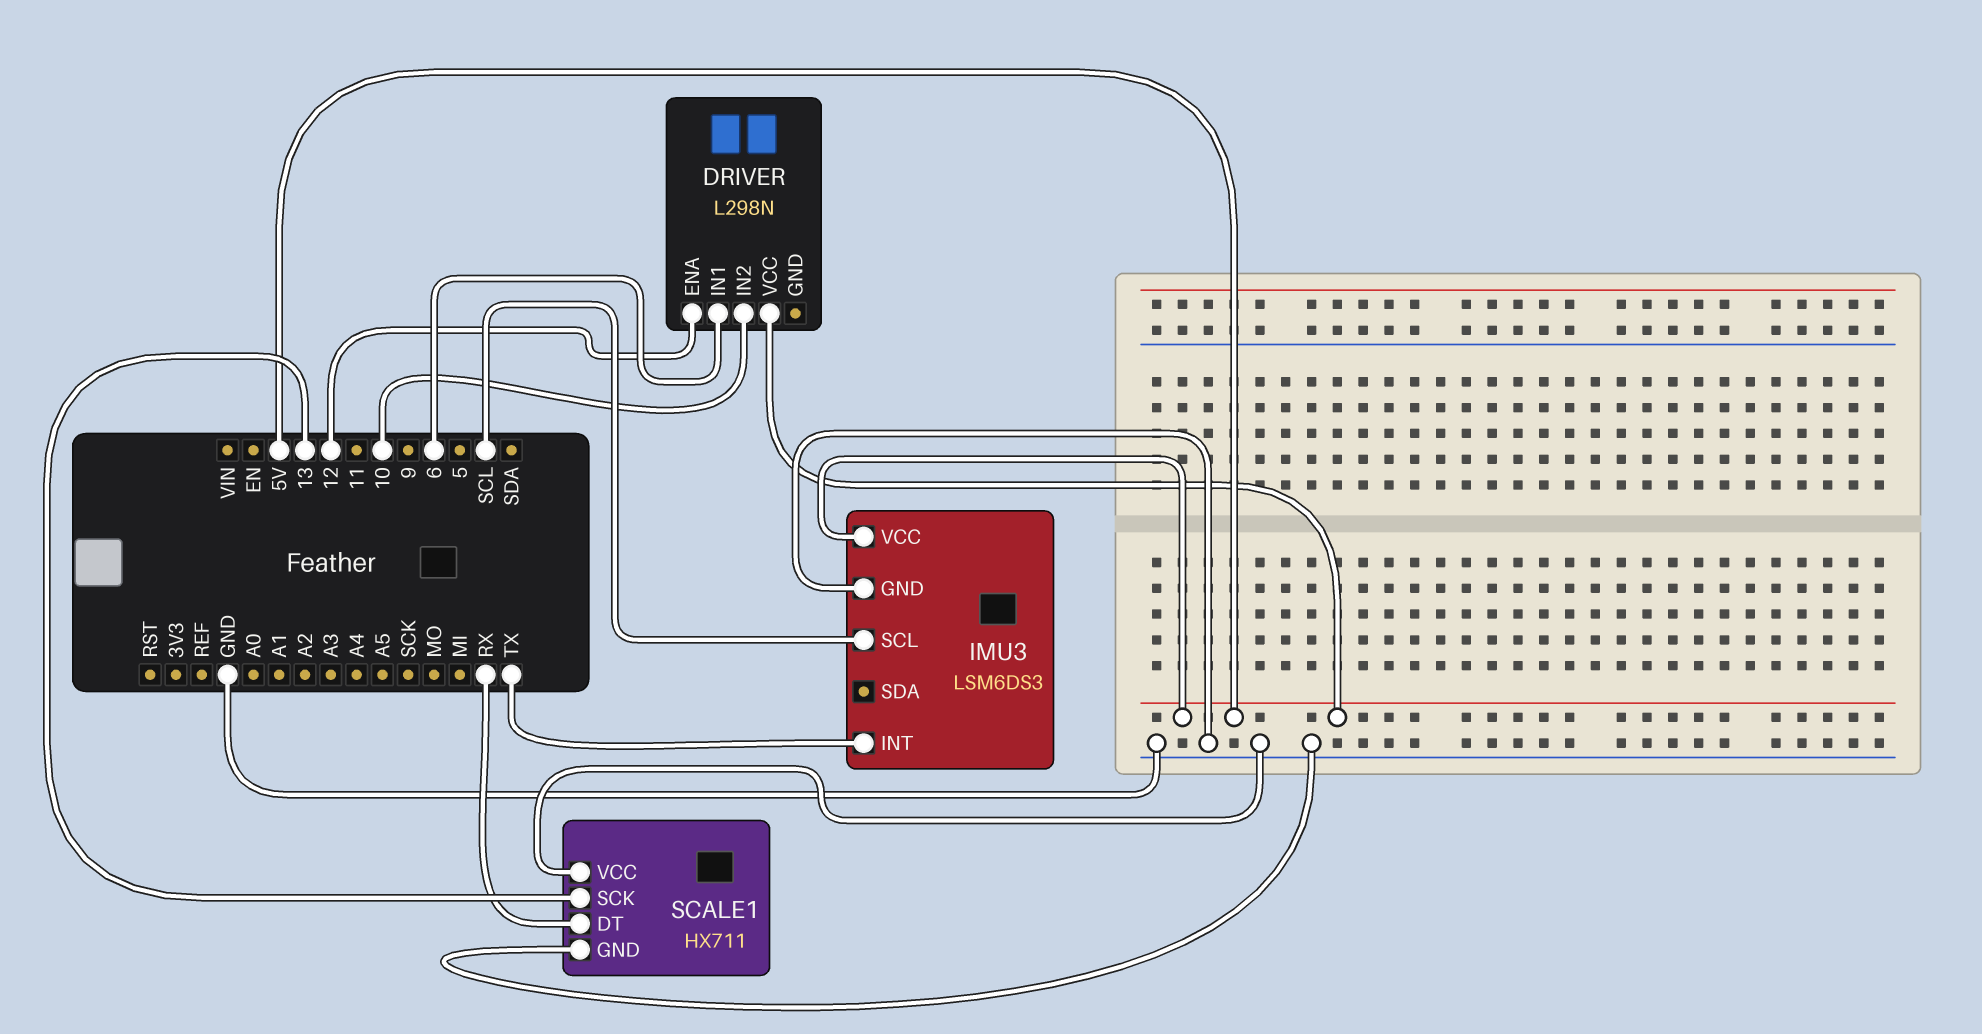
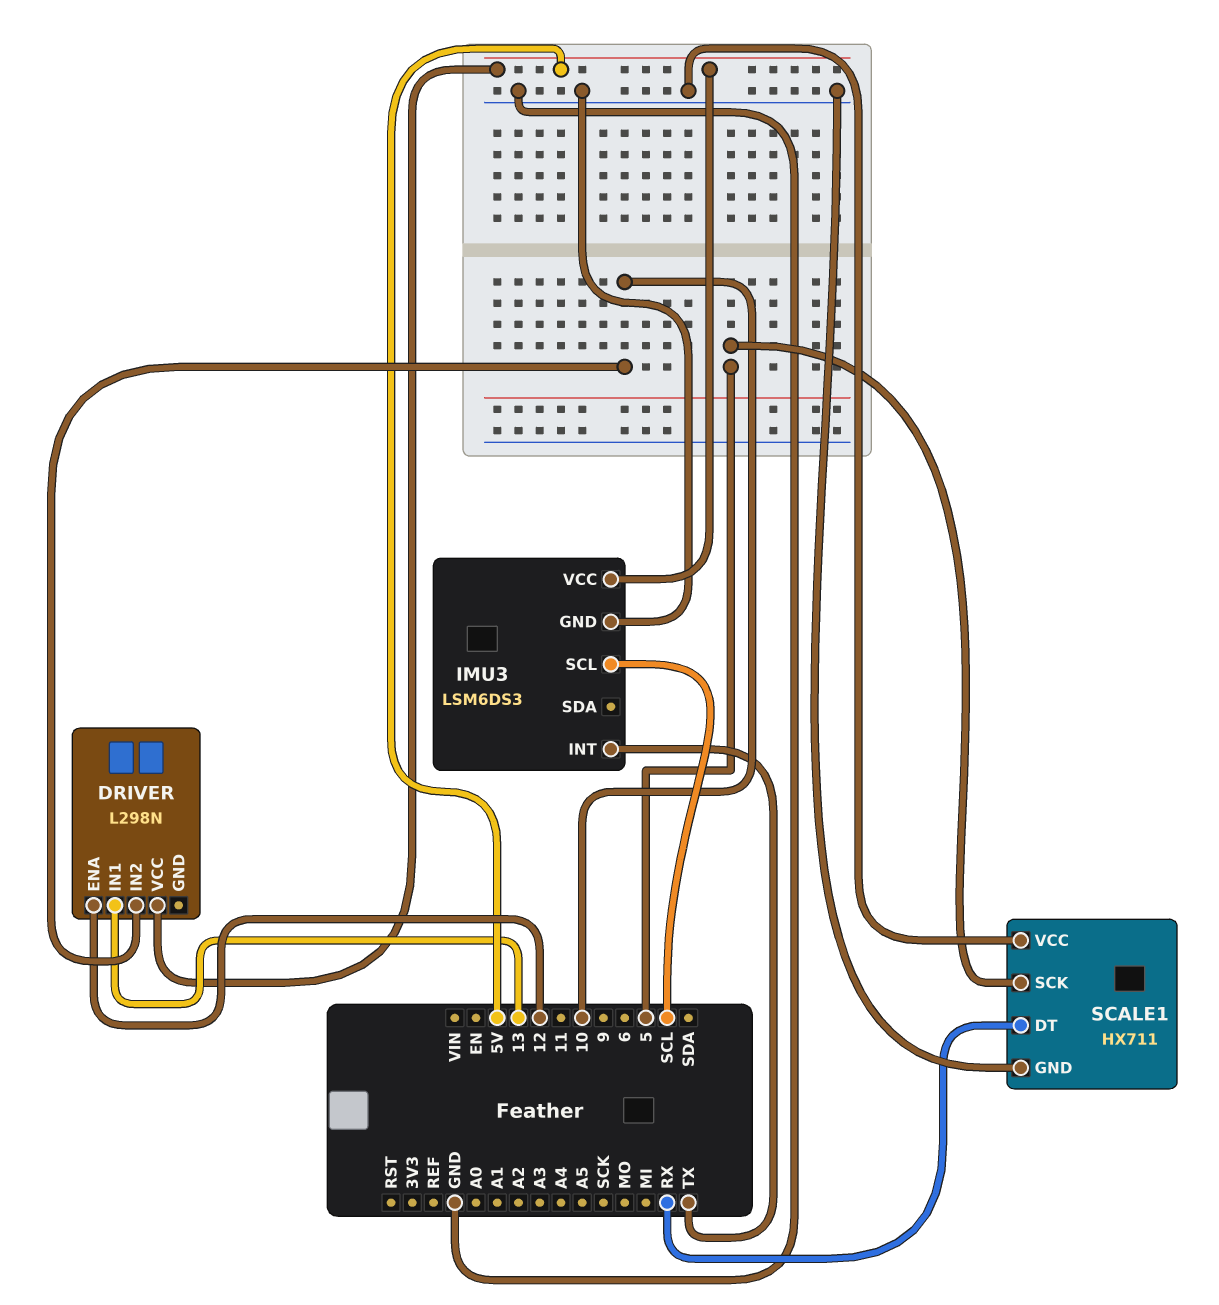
DRIVER pin IN1: 6 -> 13
SCALE1 pin SCK: 13 -> 5

